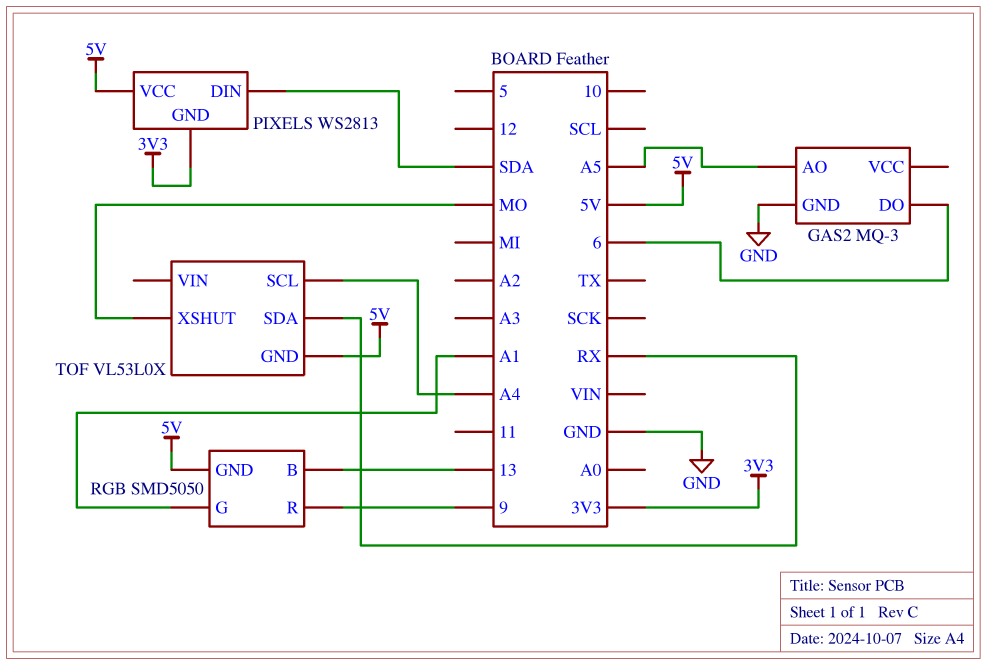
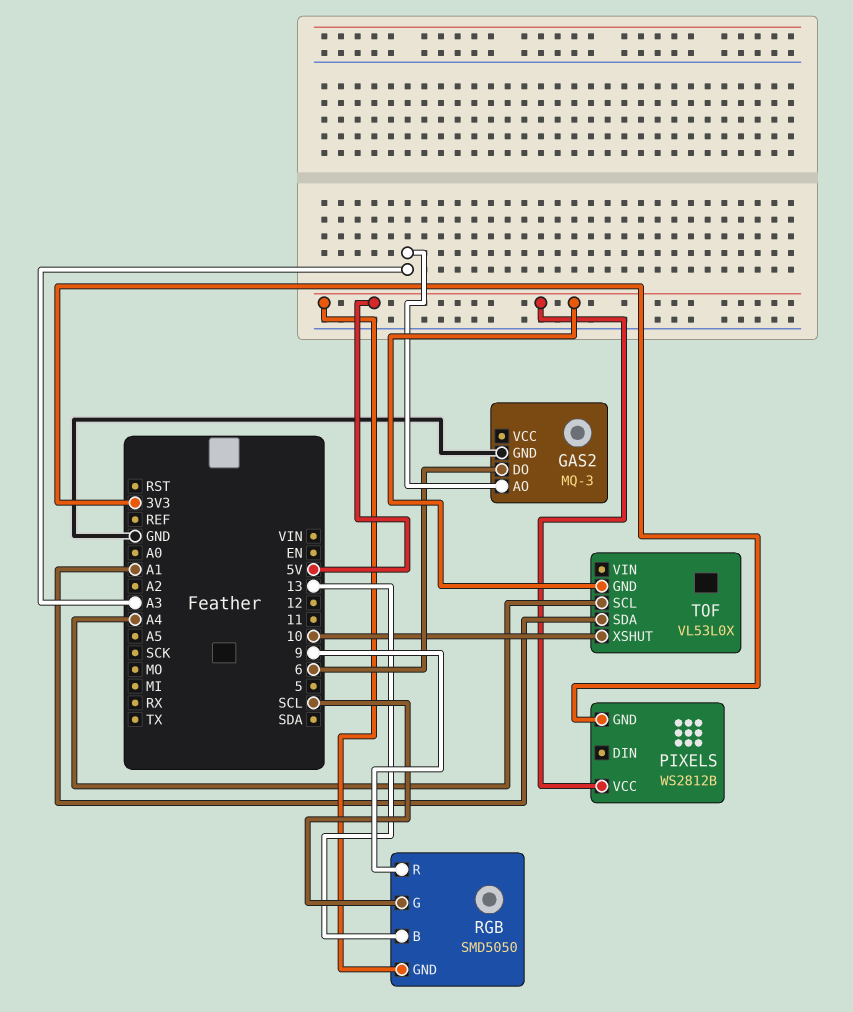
GAS2 pin AO: A5 -> A3
PIXELS: WS2813 -> WS2812B
PIXELS pin DIN: SDA -> none
RGB pin G: A1 -> SCL
TOF pin SDA: RX -> A1
TOF pin XSHUT: MO -> 10

